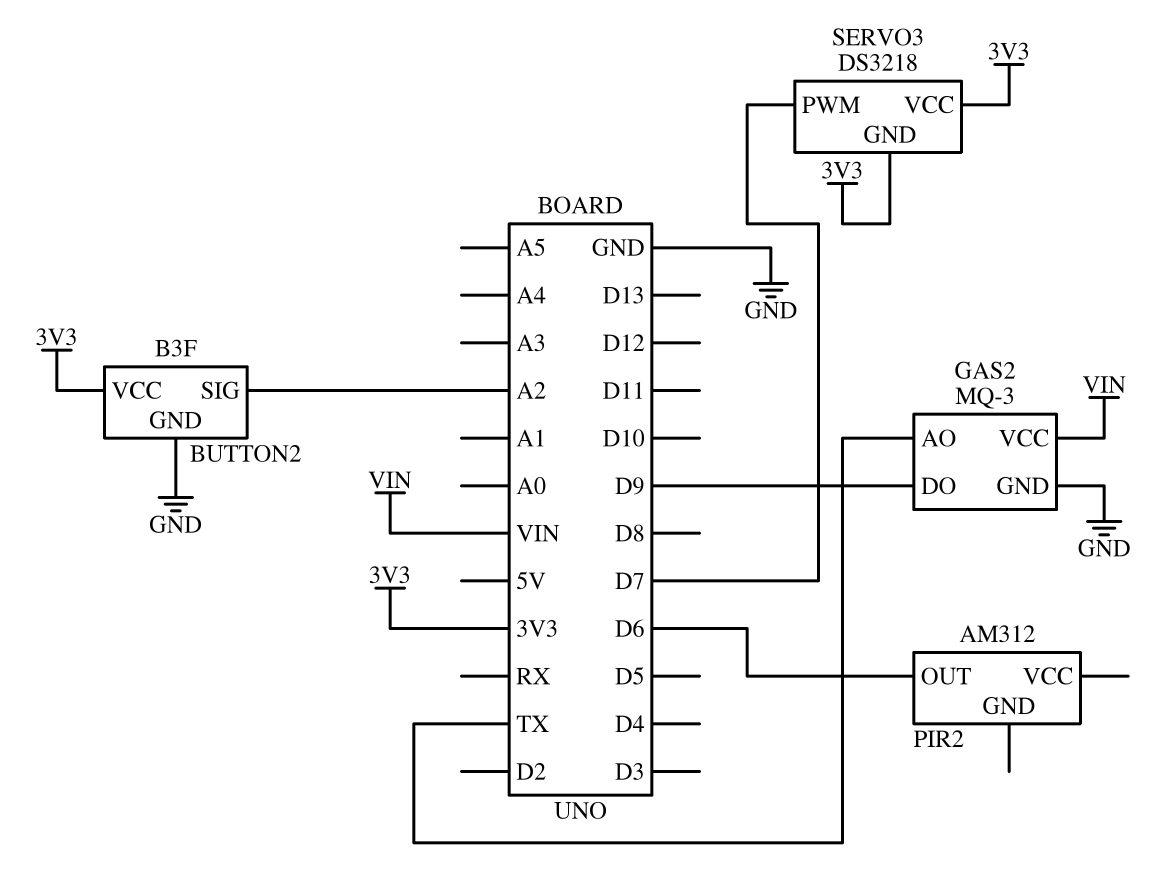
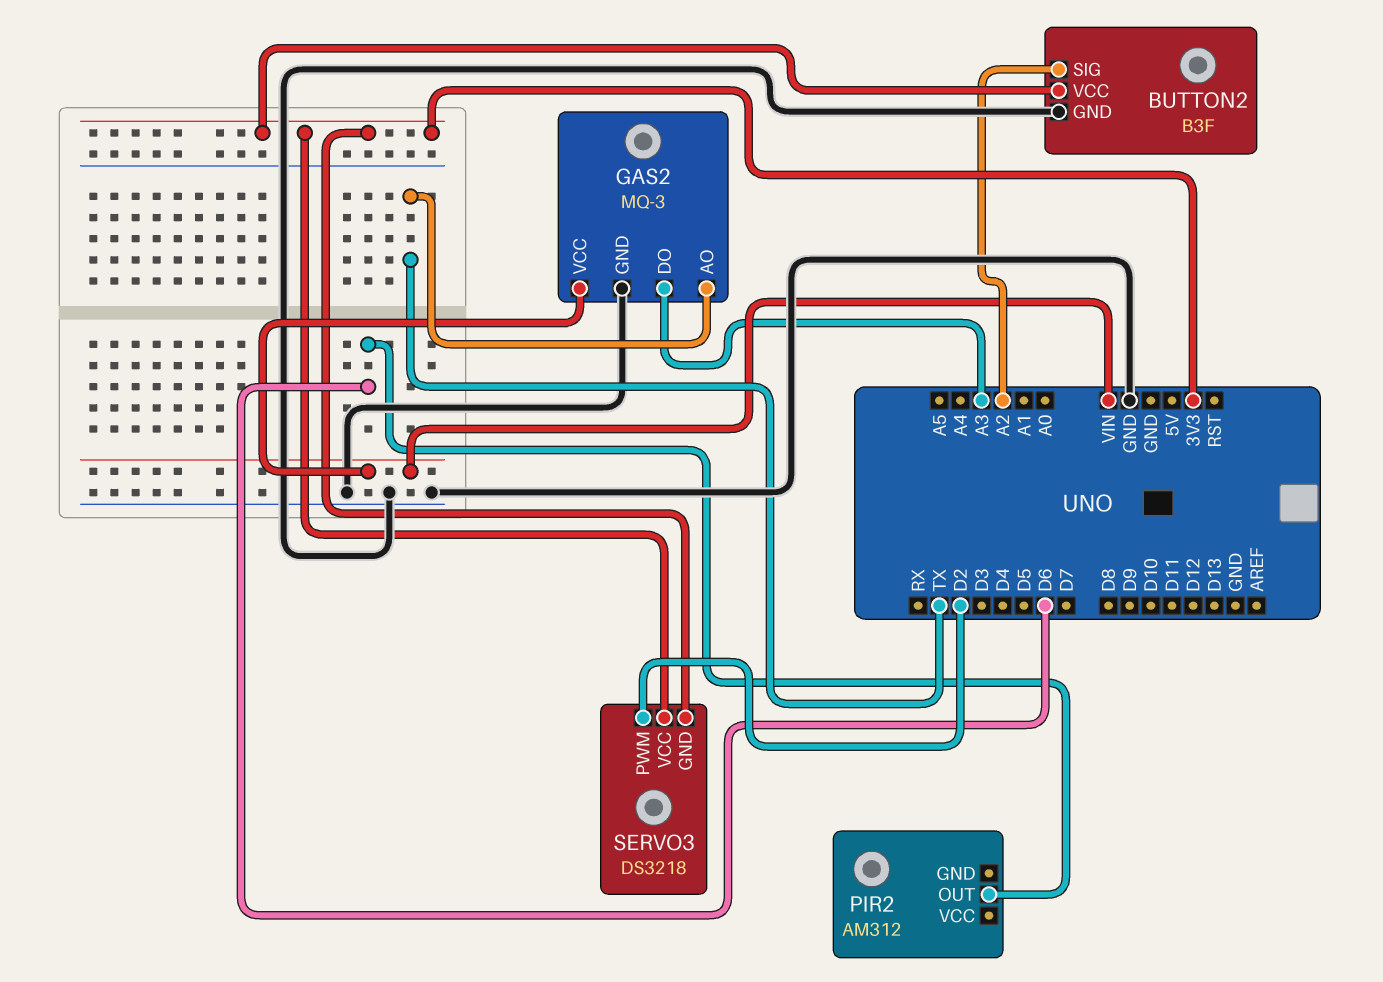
GAS2 pin DO: D9 -> A3
SERVO3 pin PWM: D7 -> D2

